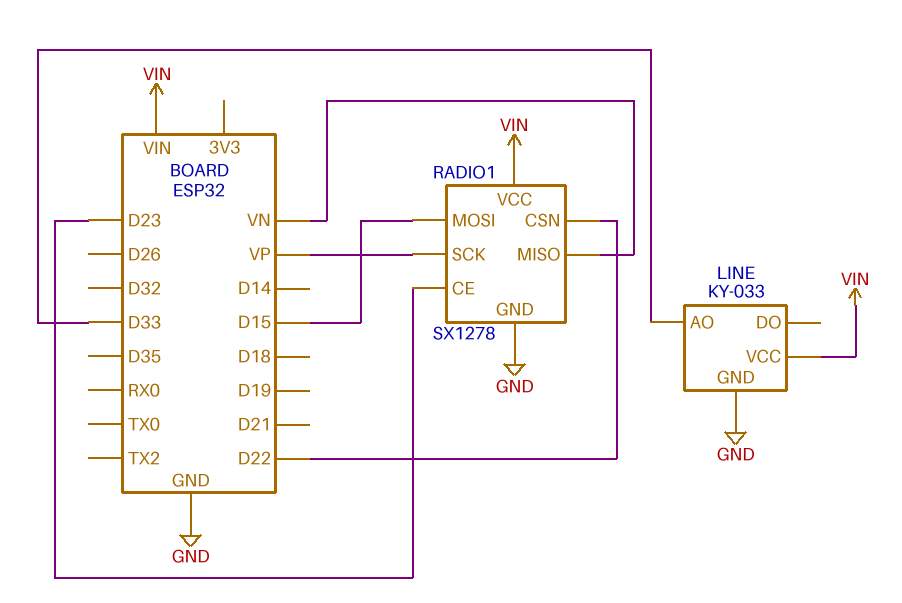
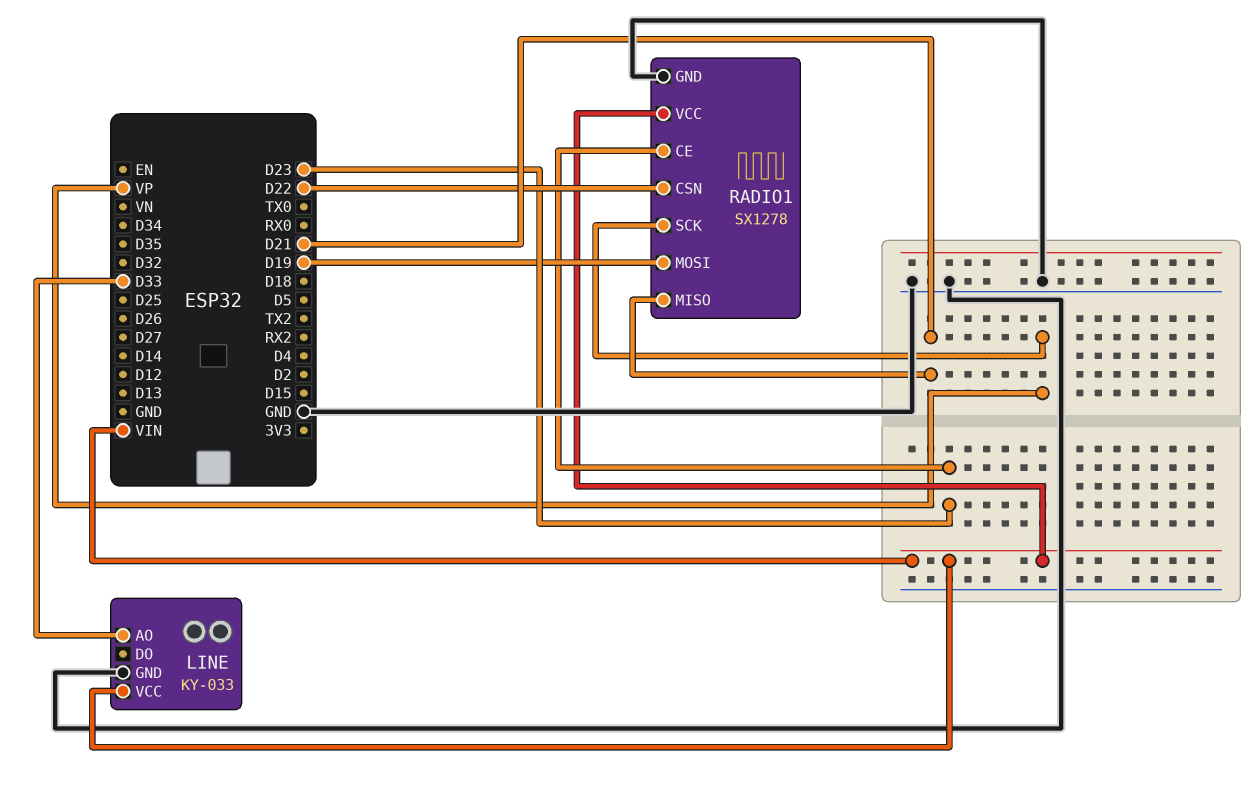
RADIO1 pin MISO: VN -> D21
RADIO1 pin MOSI: D15 -> D19

